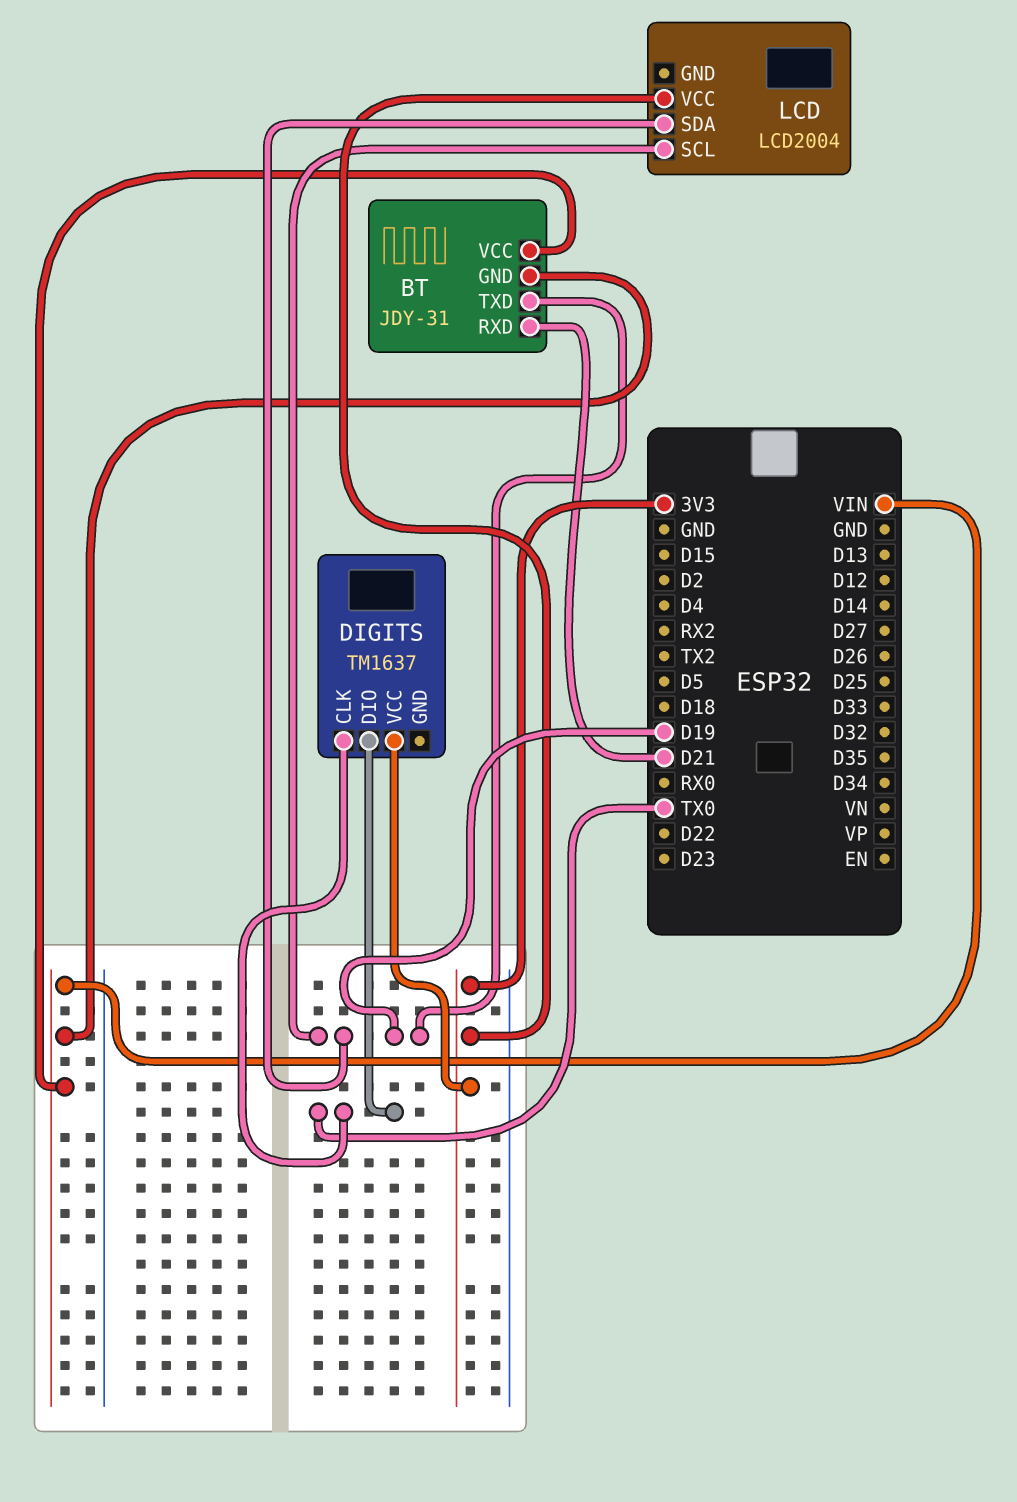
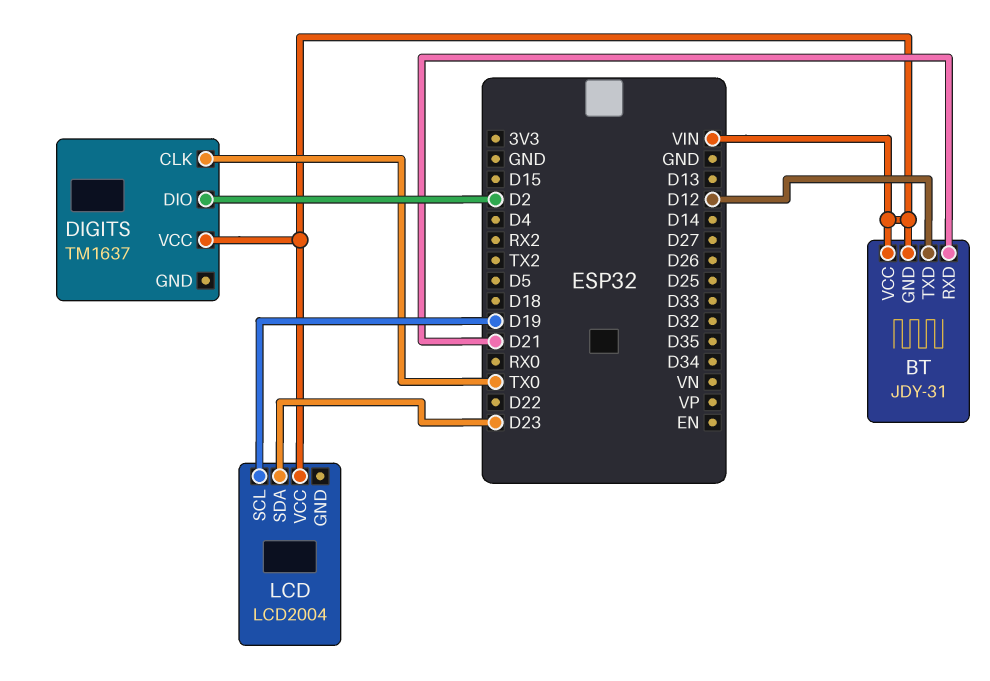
BT pin TXD: D19 -> D12
DIGITS pin DIO: TX0 -> D2
DIGITS pin VCC: 3V3 -> VIN
LCD pin SDA: D19 -> D23
LCD pin VCC: 3V3 -> VIN

